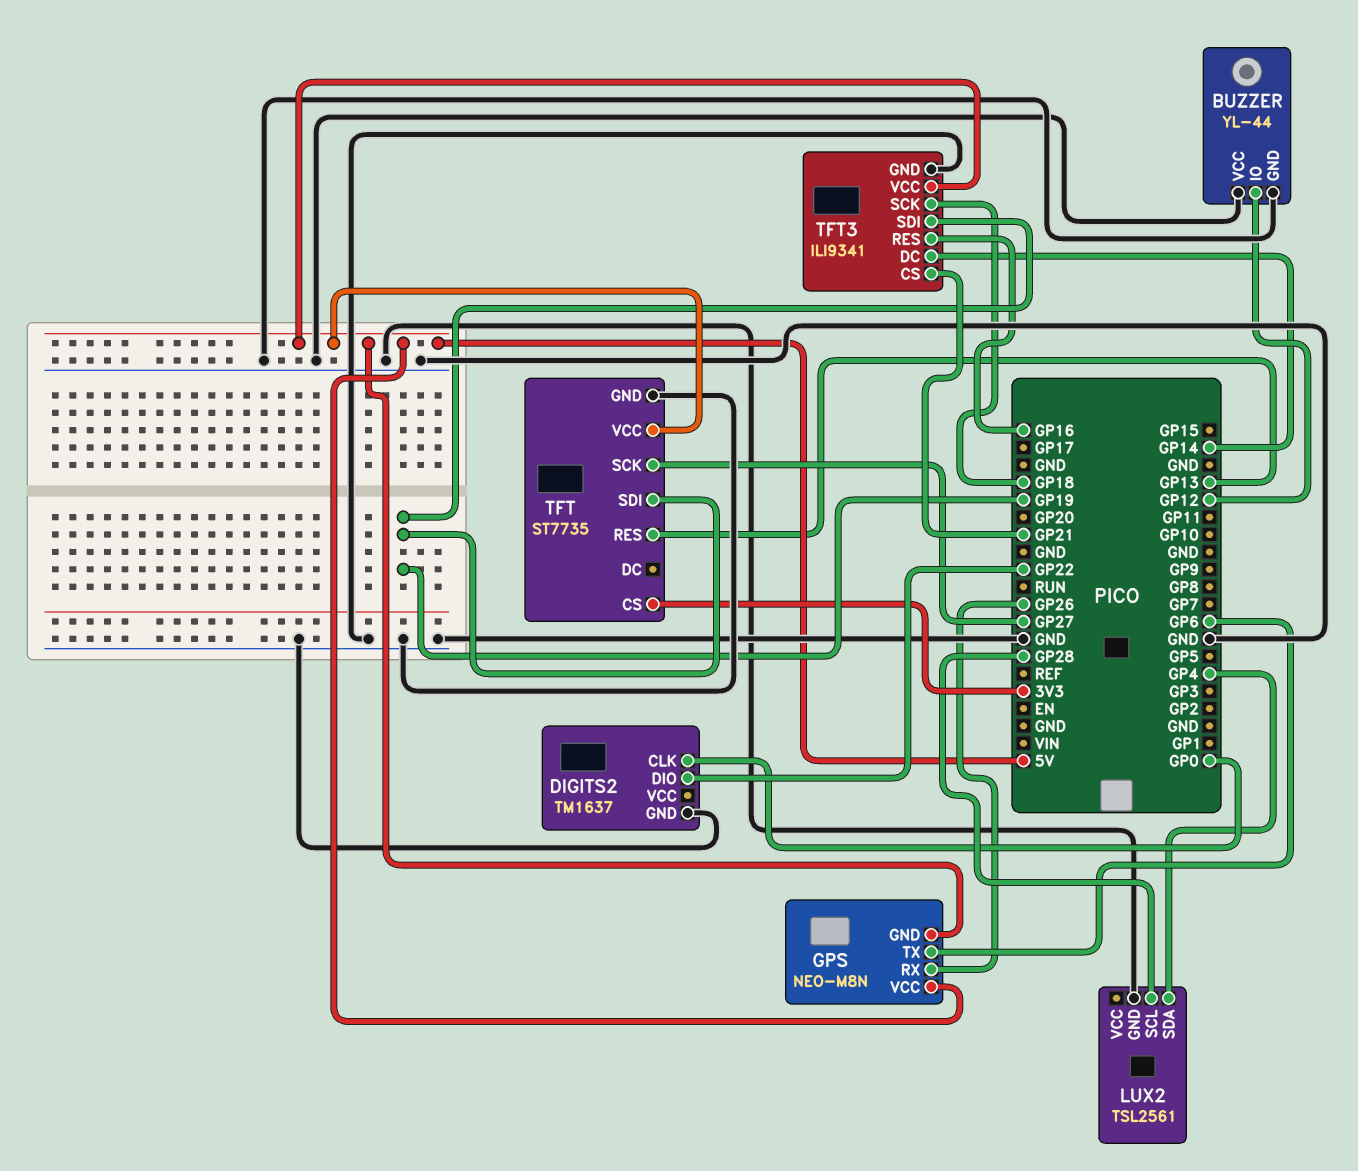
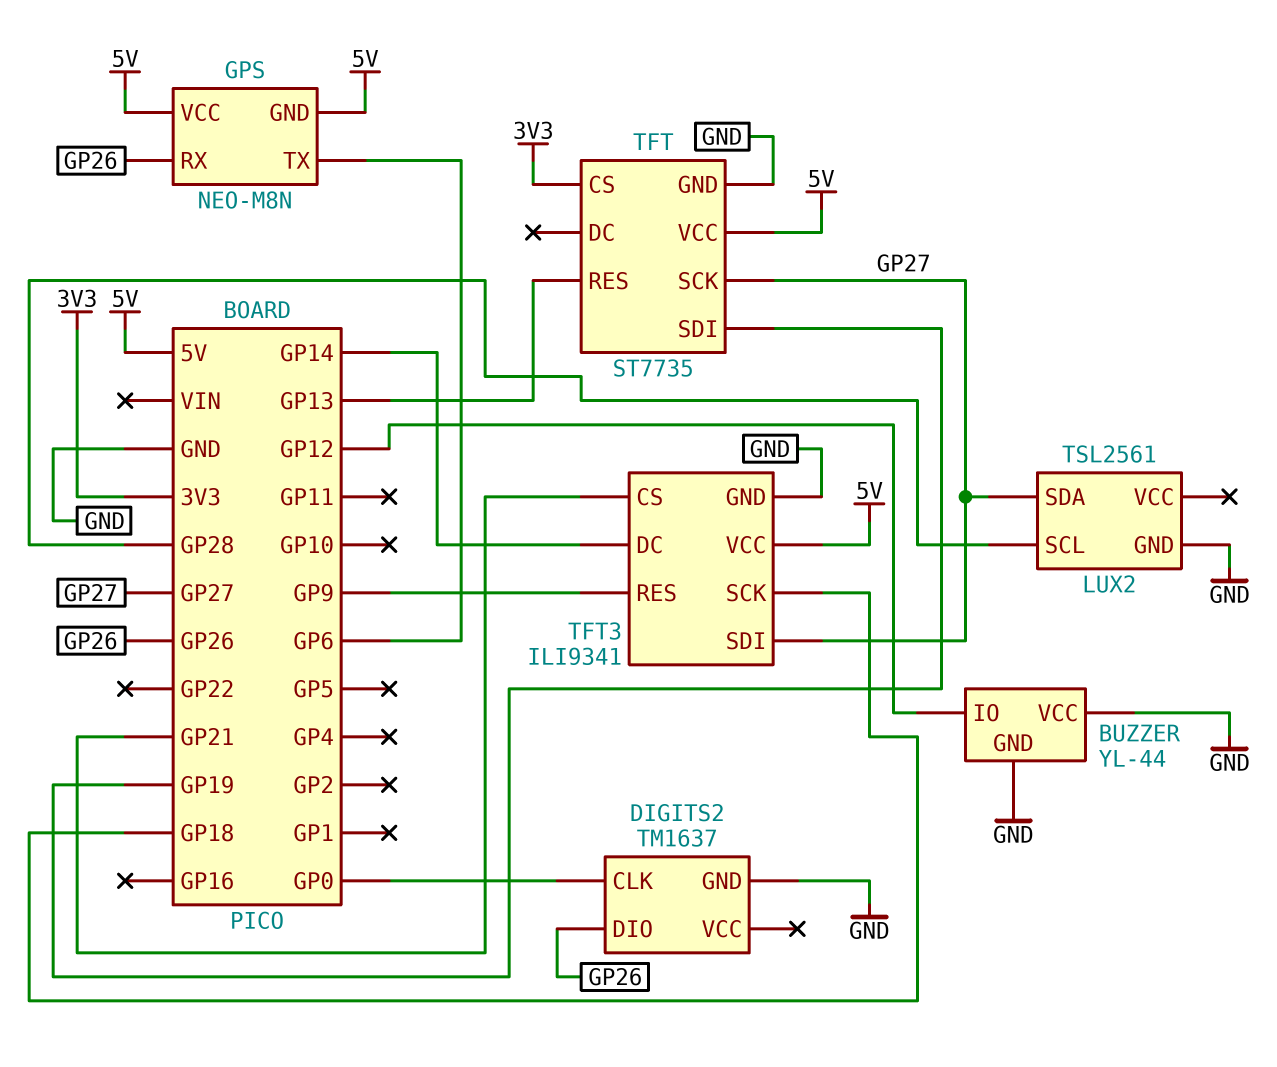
DIGITS2 pin DIO: GP22 -> GP26
LUX2 pin SDA: GP4 -> GP27
TFT3 pin RES: GP16 -> GP9
TFT3 pin SDI: GP19 -> GP27

